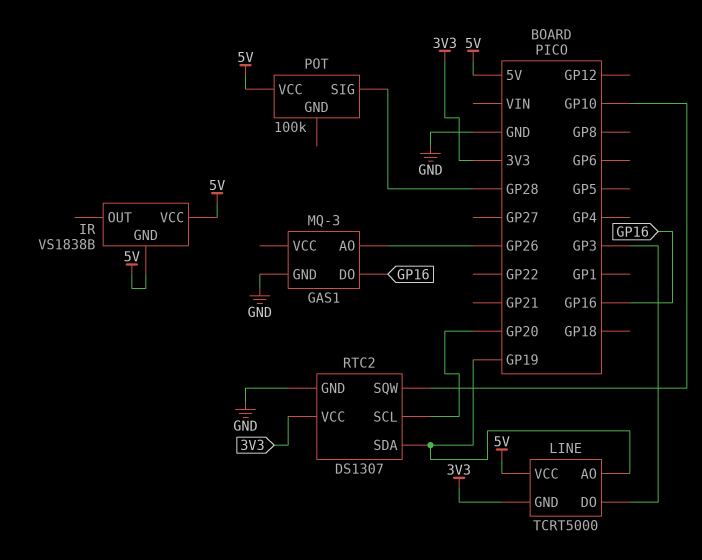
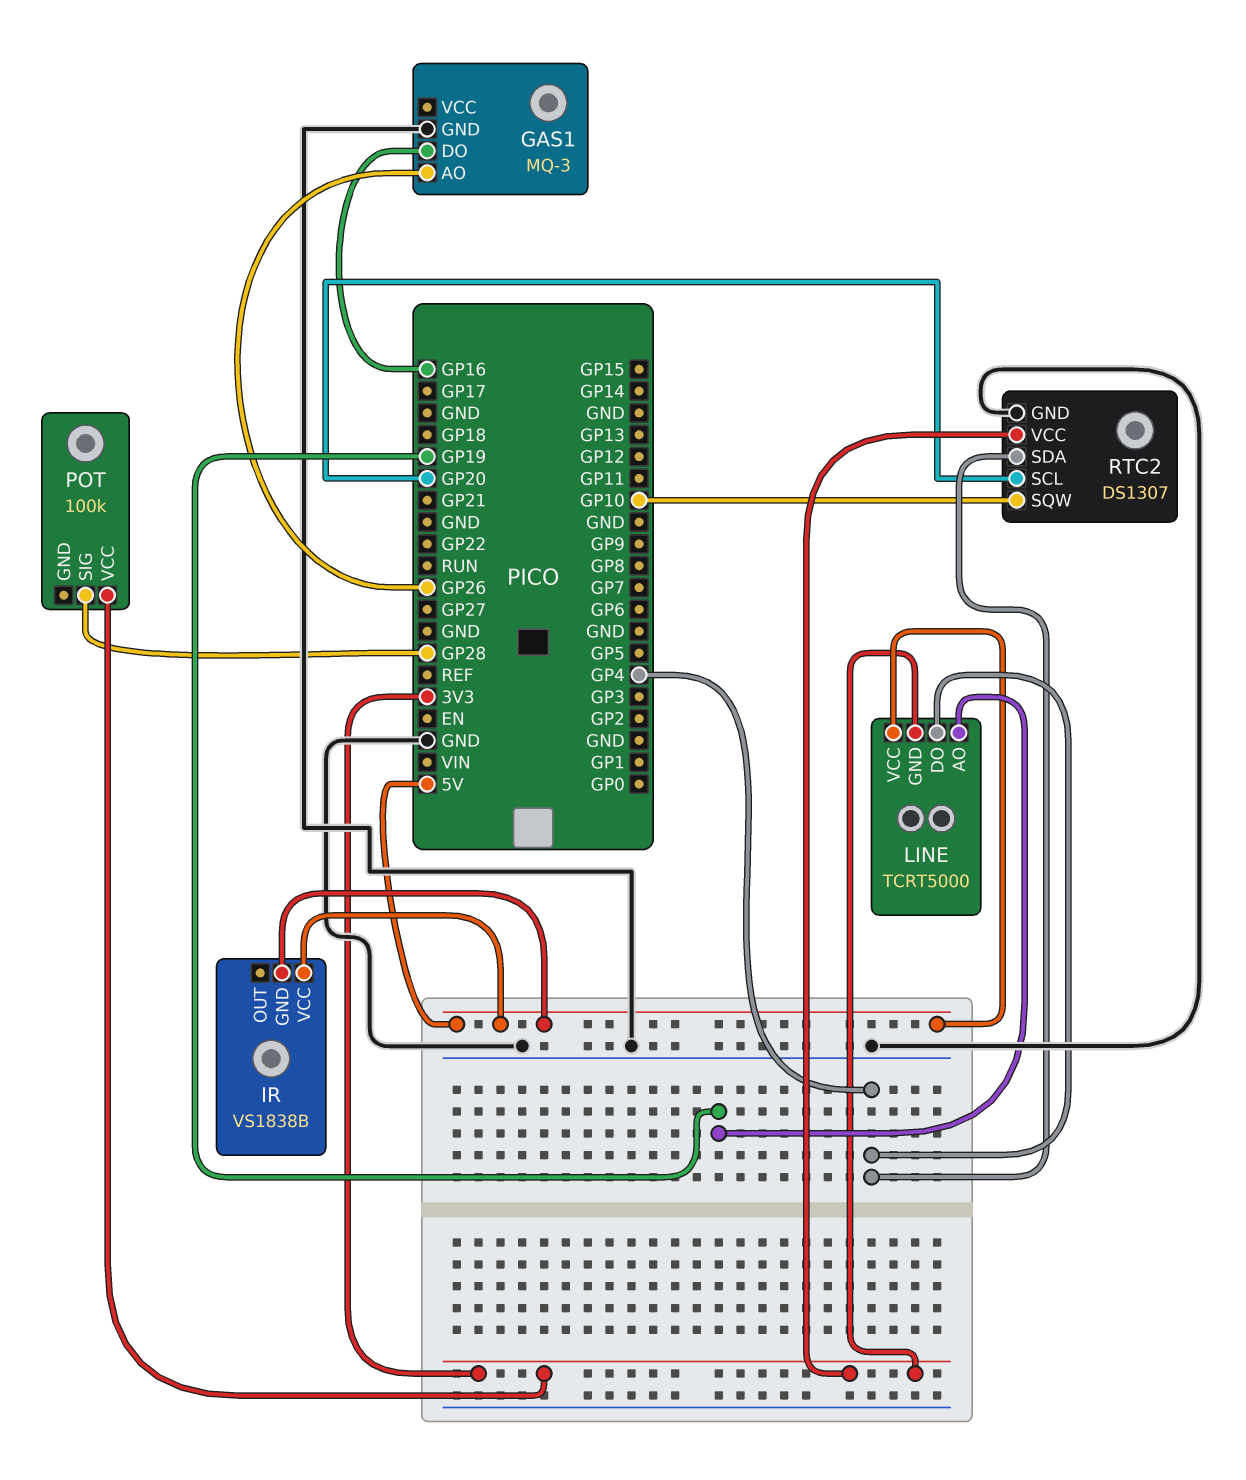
LINE pin DO: GP3 -> GP4
POT pin VCC: 5V -> 3V3
RTC2 pin SDA: GP19 -> GP4

